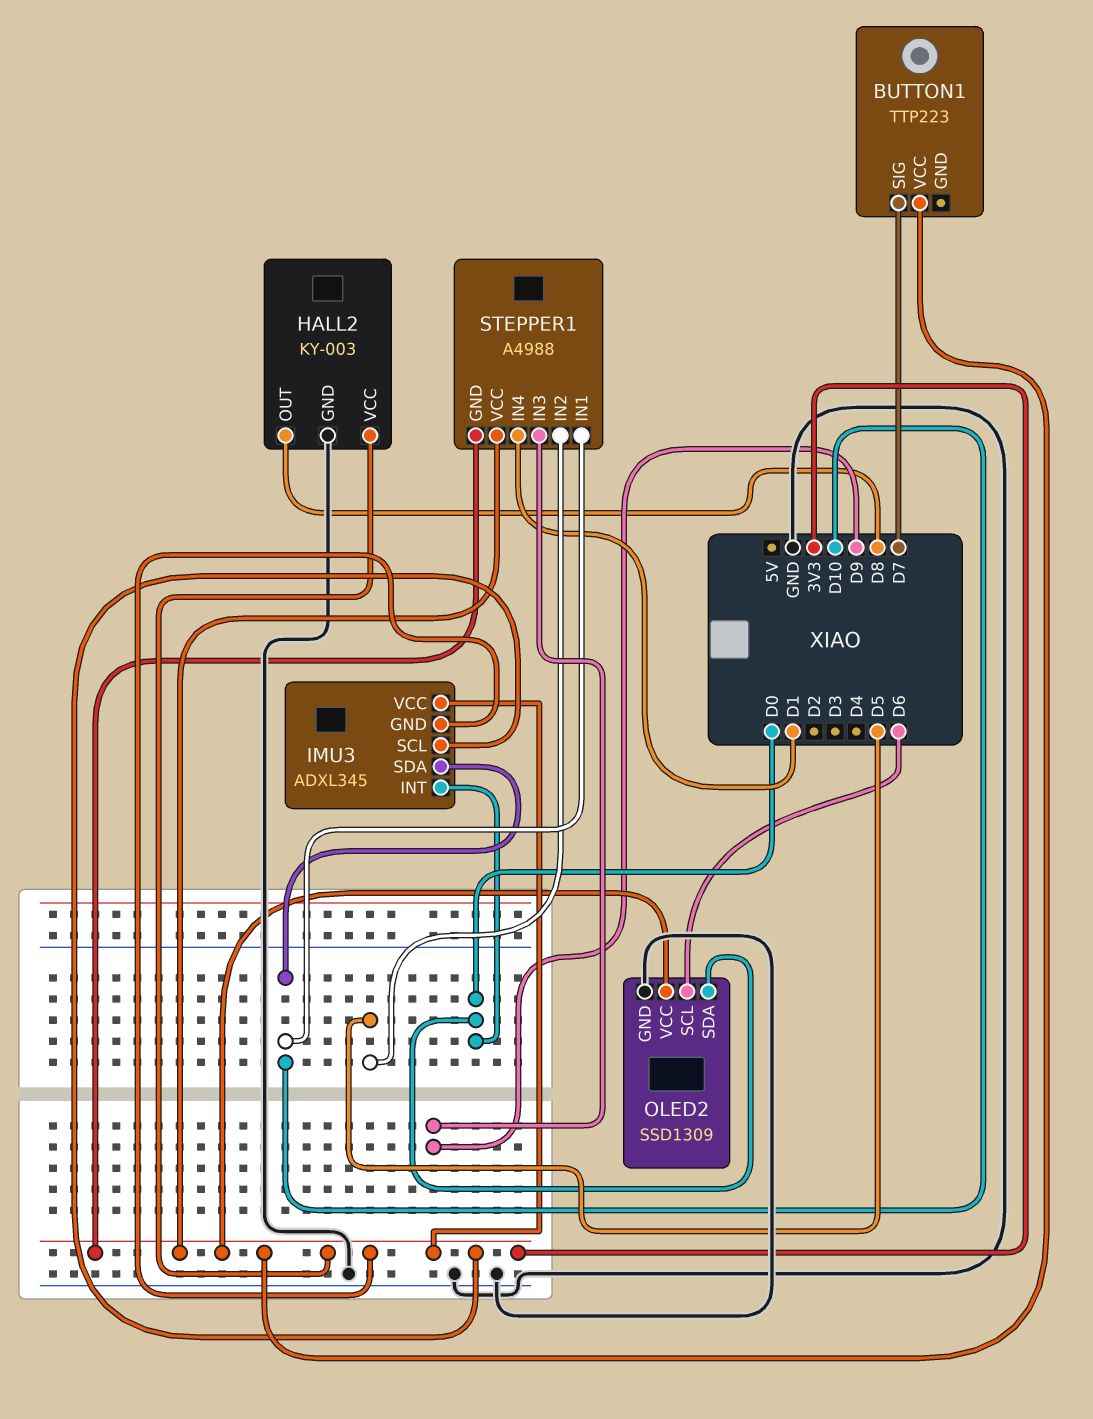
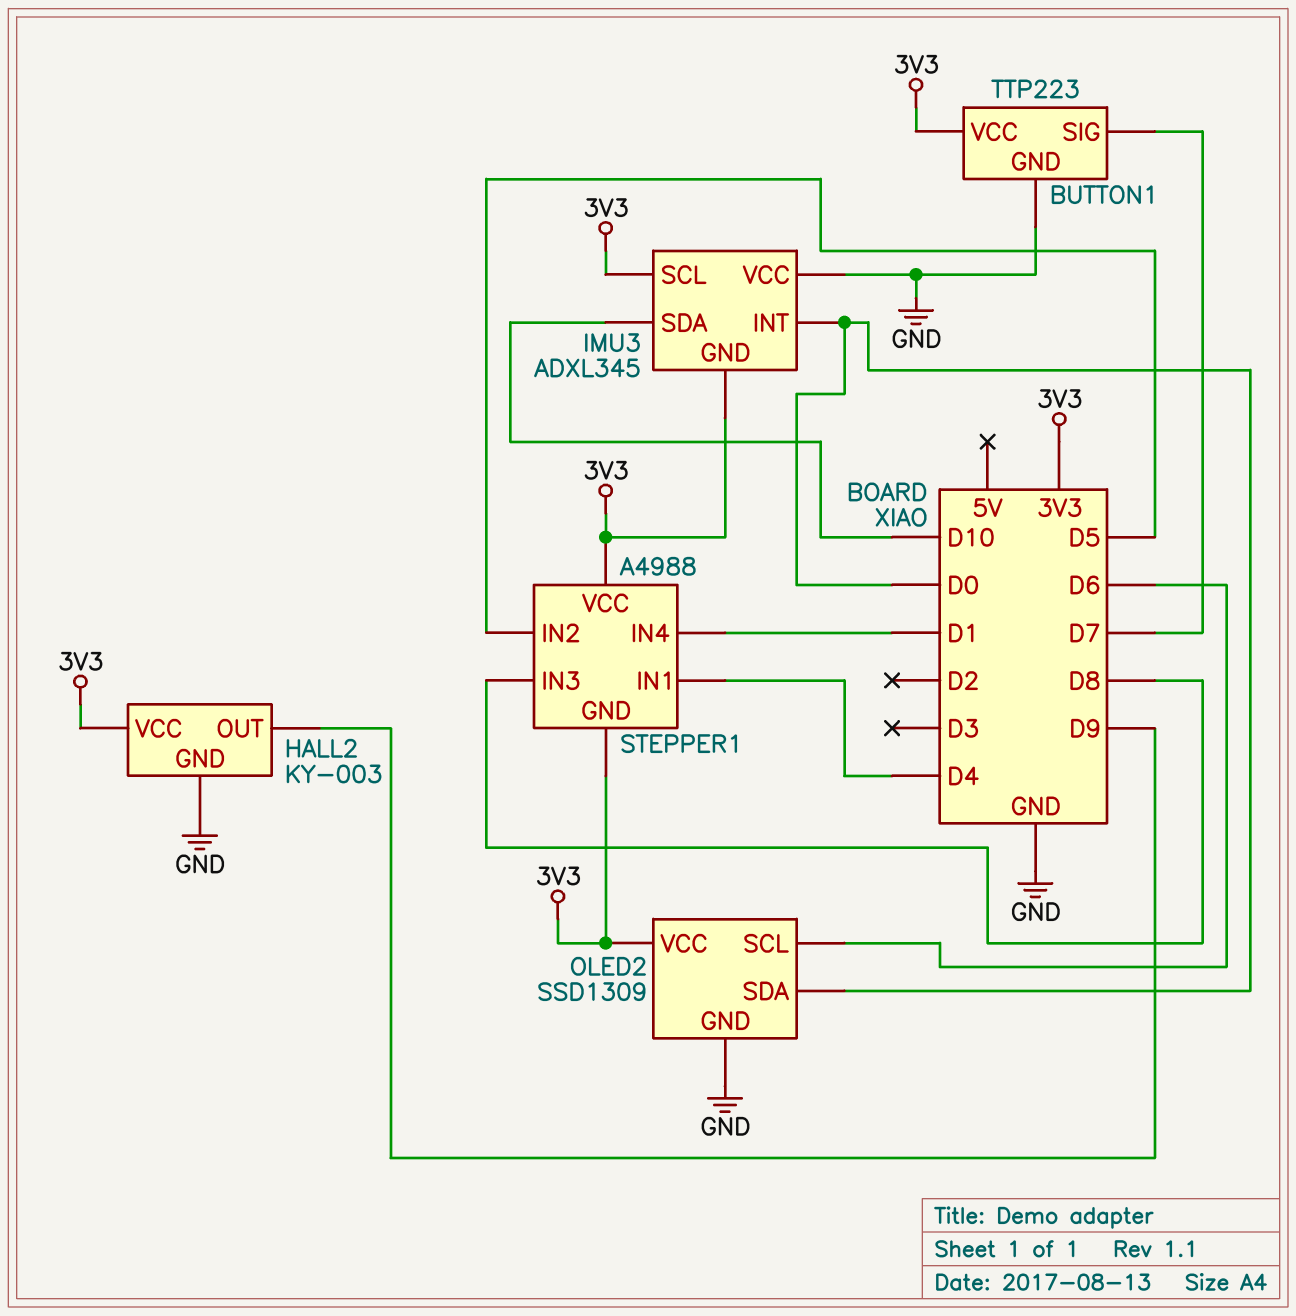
BUTTON1 pin GND: none -> GND
HALL2 pin OUT: D8 -> D9
IMU3 pin VCC: 3V3 -> GND
STEPPER1 pin IN1: D10 -> D4
STEPPER1 pin IN3: D9 -> D8

